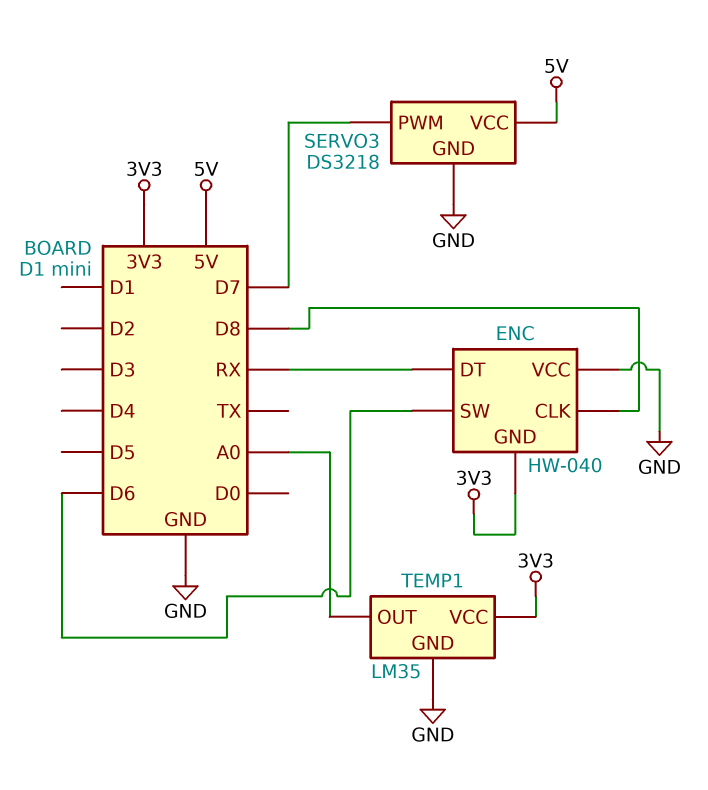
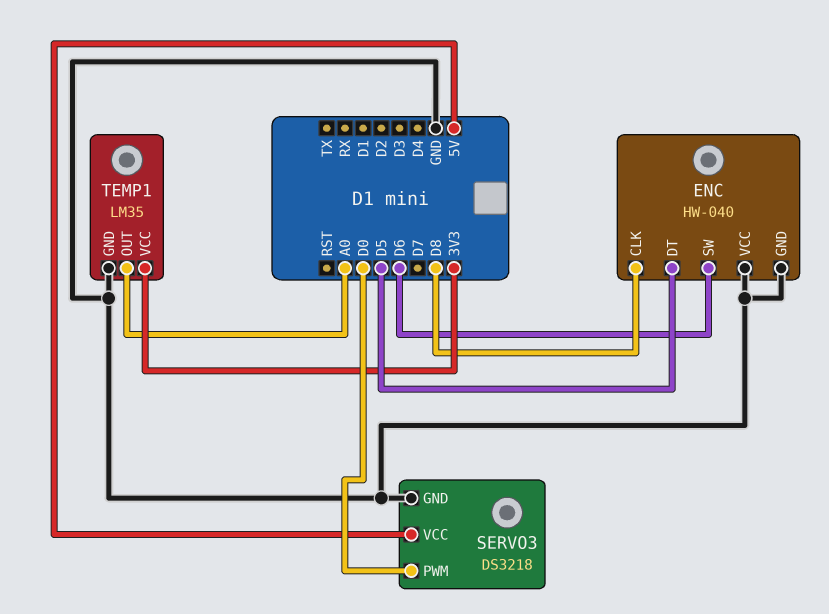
ENC pin DT: RX -> D5
ENC pin GND: 3V3 -> GND
SERVO3 pin PWM: D7 -> D0

